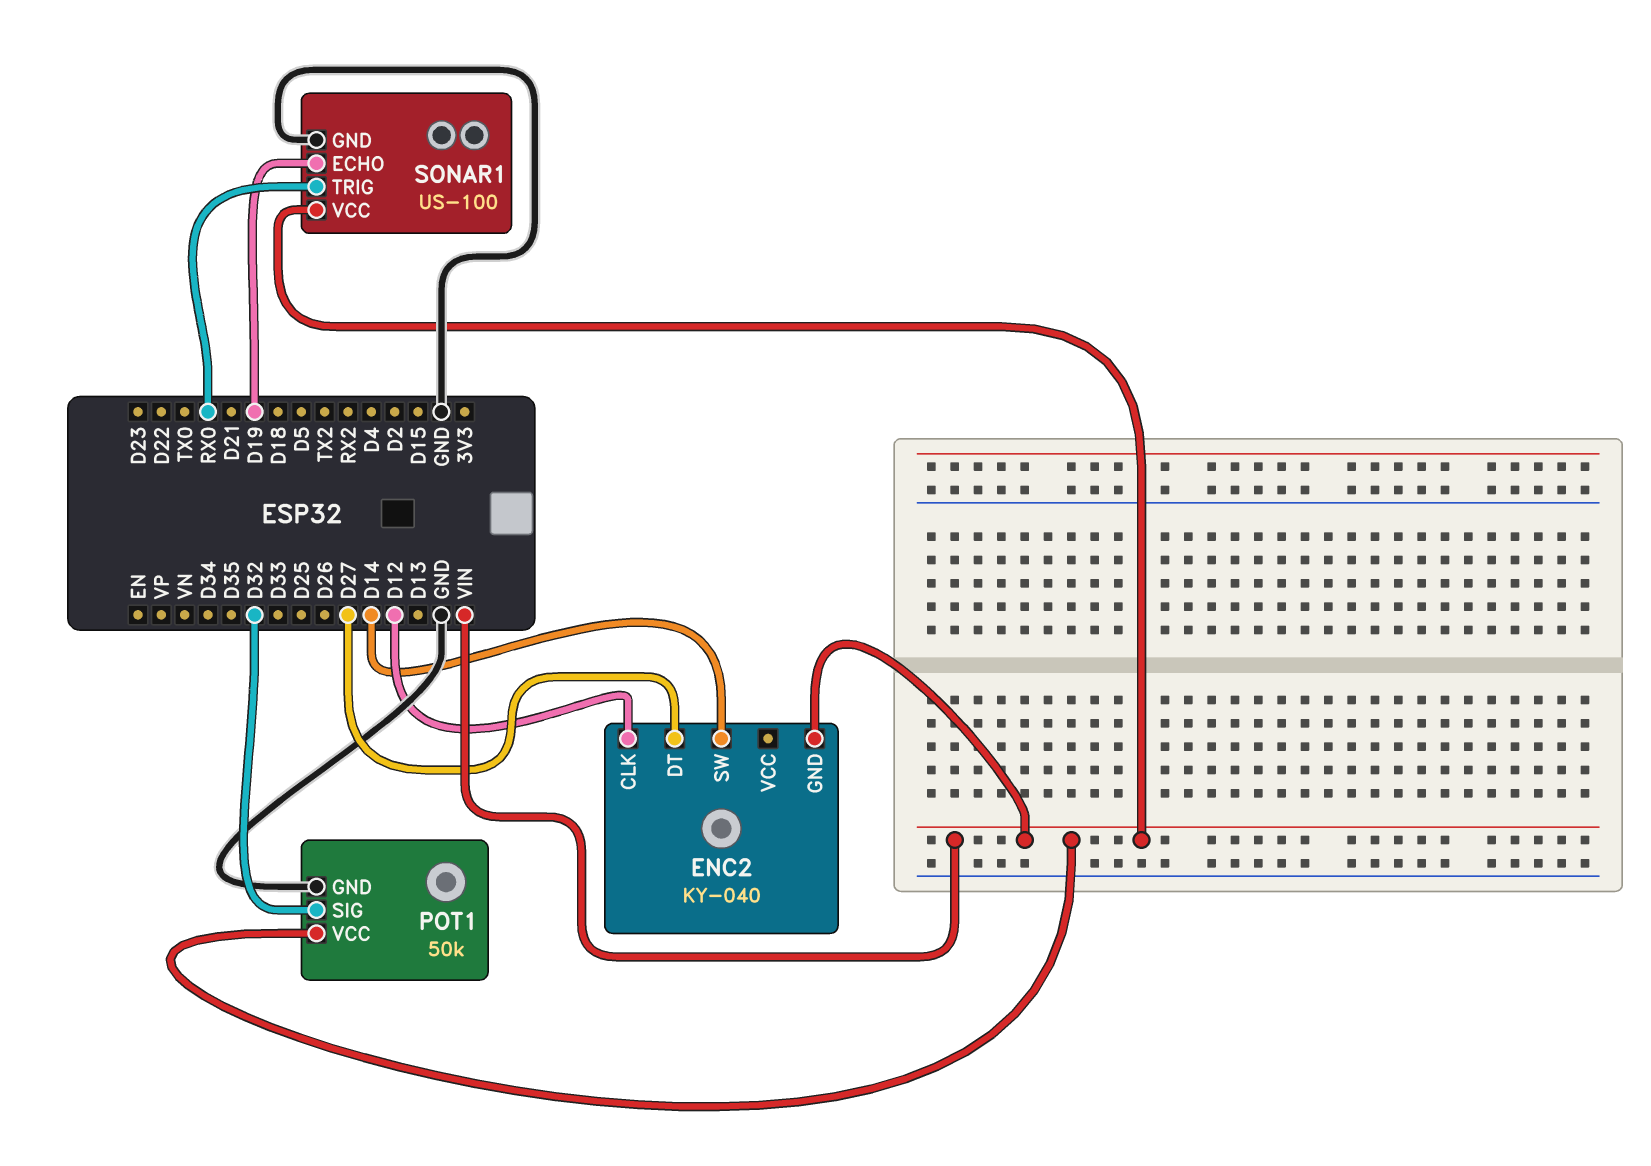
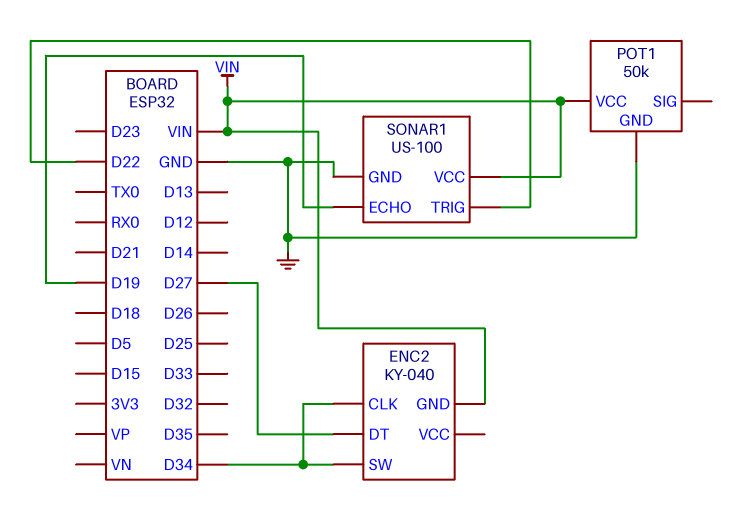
ENC2 pin CLK: D12 -> D34
ENC2 pin SW: D14 -> D34
POT1 pin SIG: D32 -> none
SONAR1 pin TRIG: RX0 -> D22

